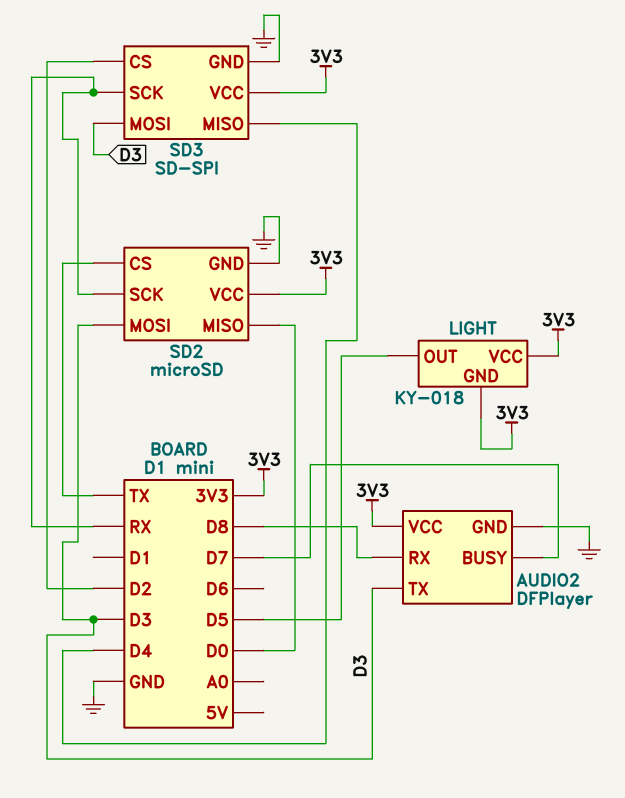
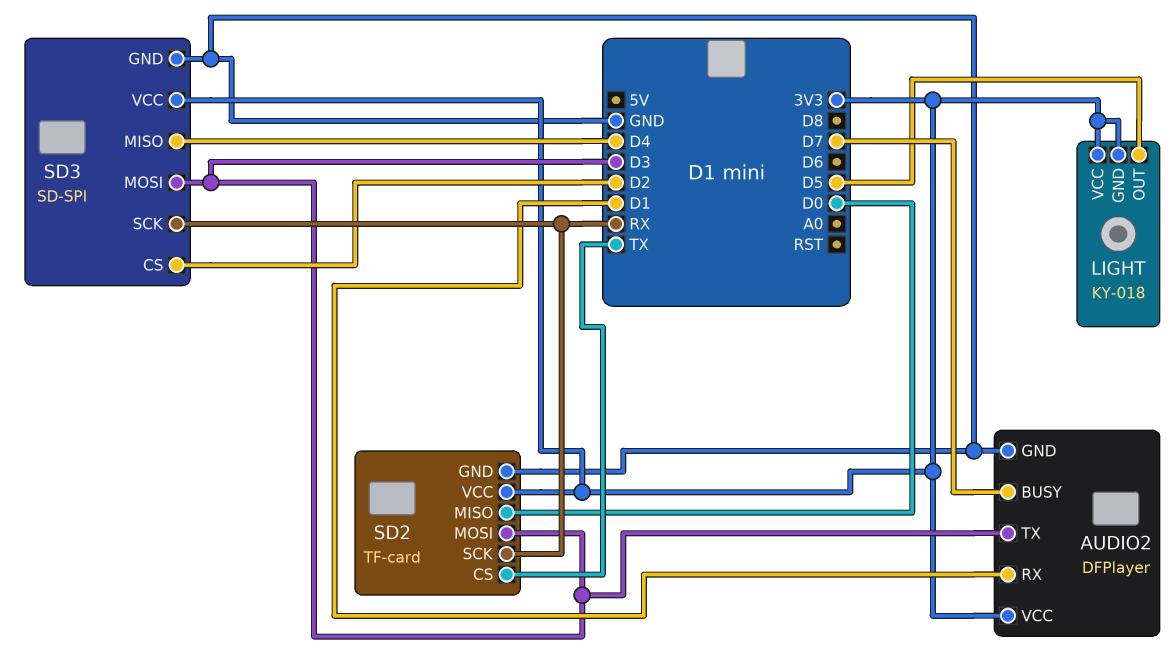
AUDIO2 pin RX: D8 -> D1
SD2: microSD -> TF-card

